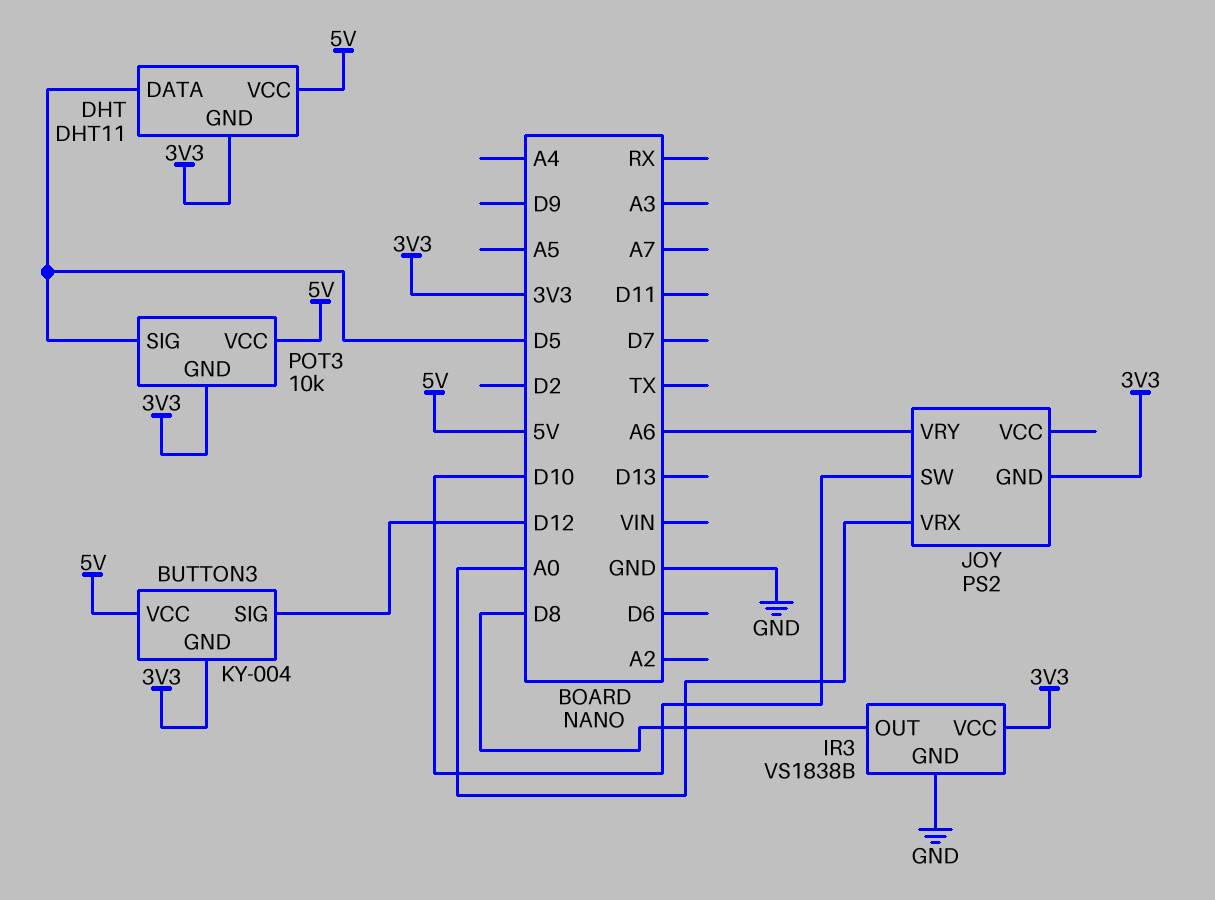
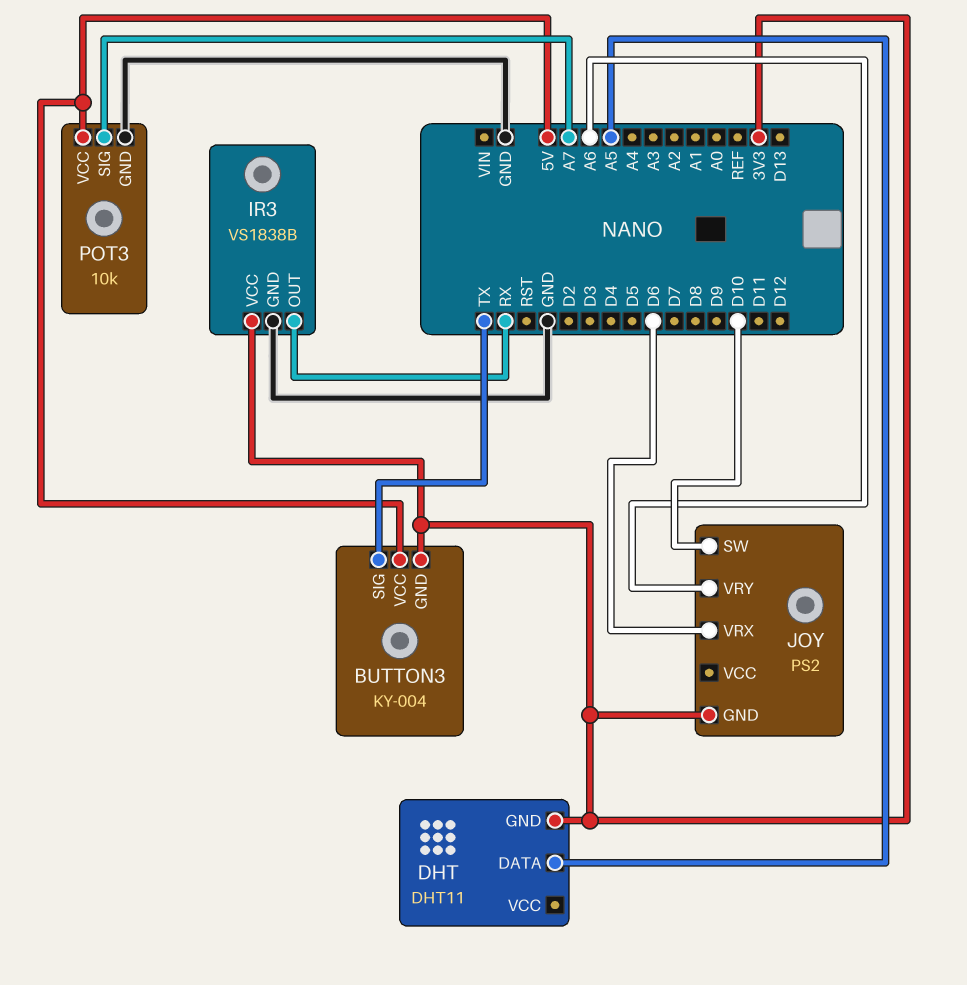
BUTTON3 pin SIG: D12 -> TX
DHT pin DATA: D5 -> A5
DHT pin VCC: 5V -> none
IR3 pin OUT: D8 -> RX
JOY pin VRX: A0 -> D6
POT3 pin GND: 3V3 -> GND
POT3 pin SIG: D5 -> A7

